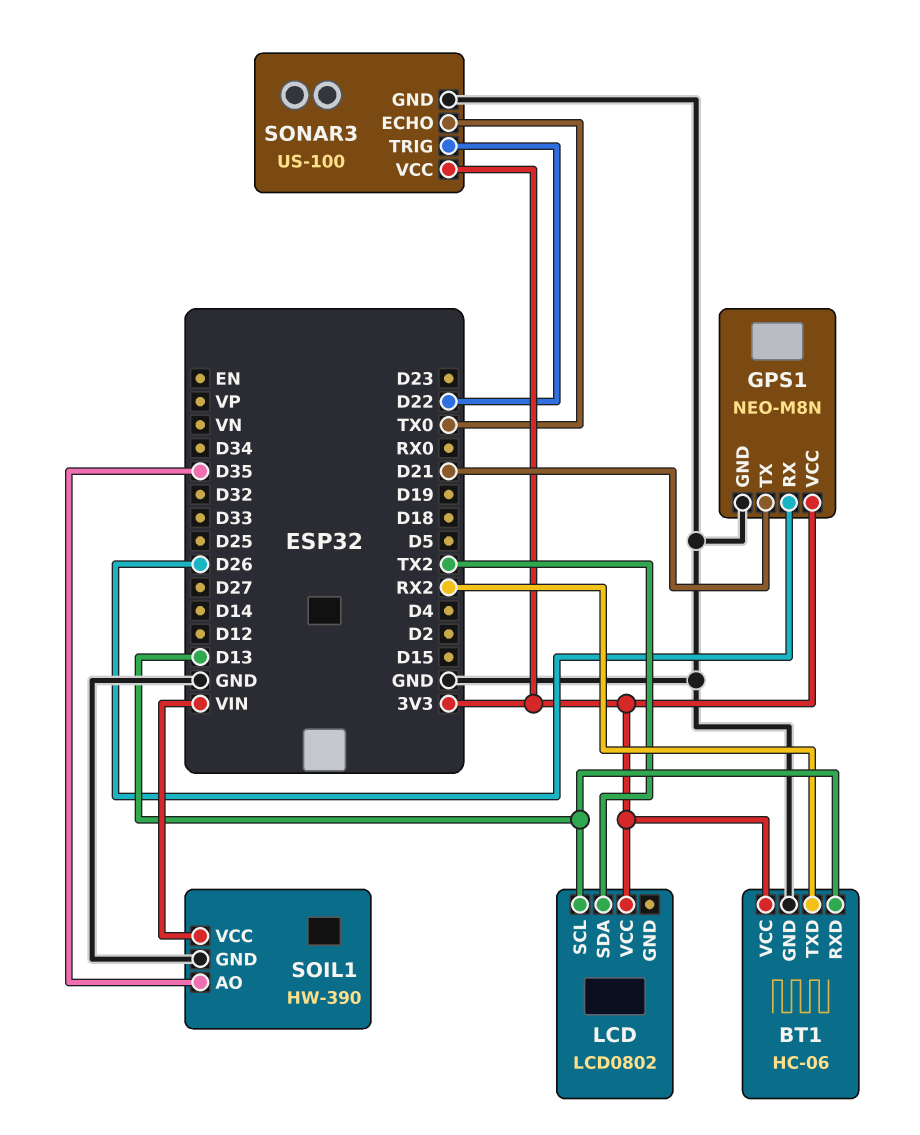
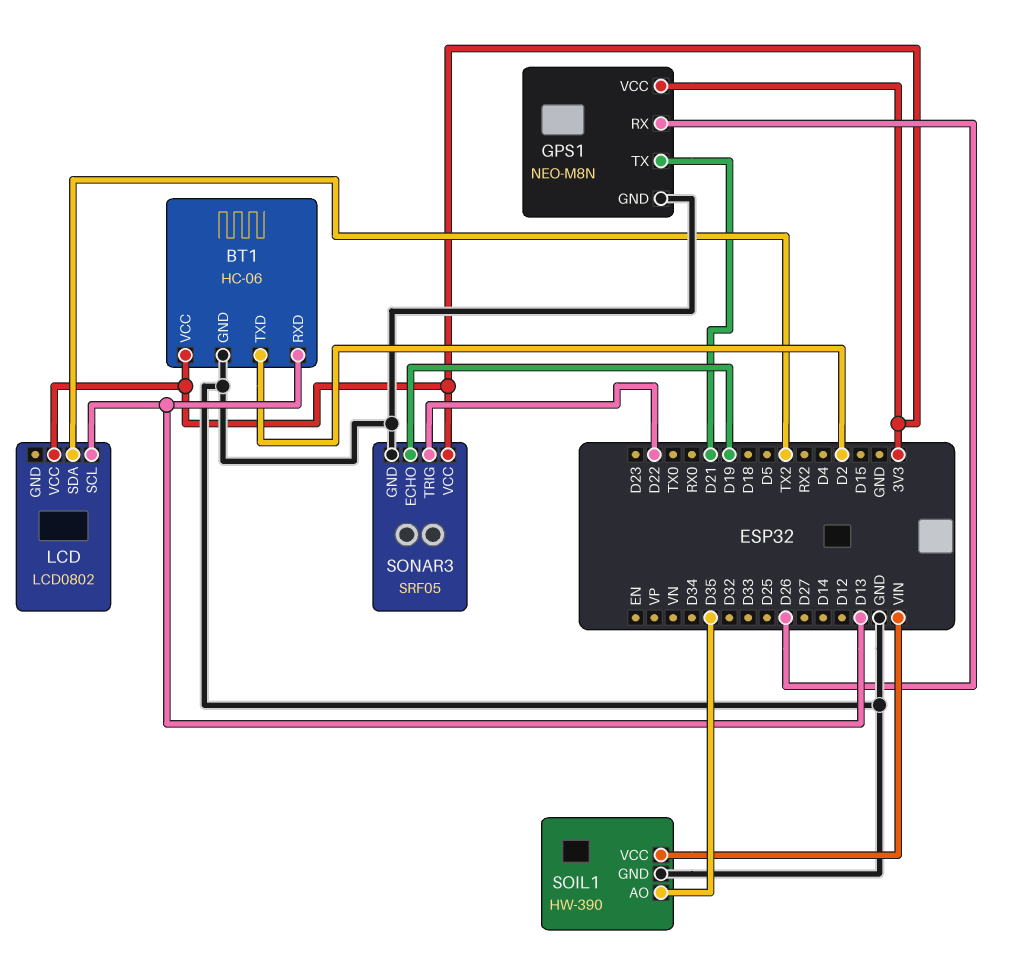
BT1 pin TXD: RX2 -> D2
SONAR3: US-100 -> SRF05
SONAR3 pin ECHO: TX0 -> D19

